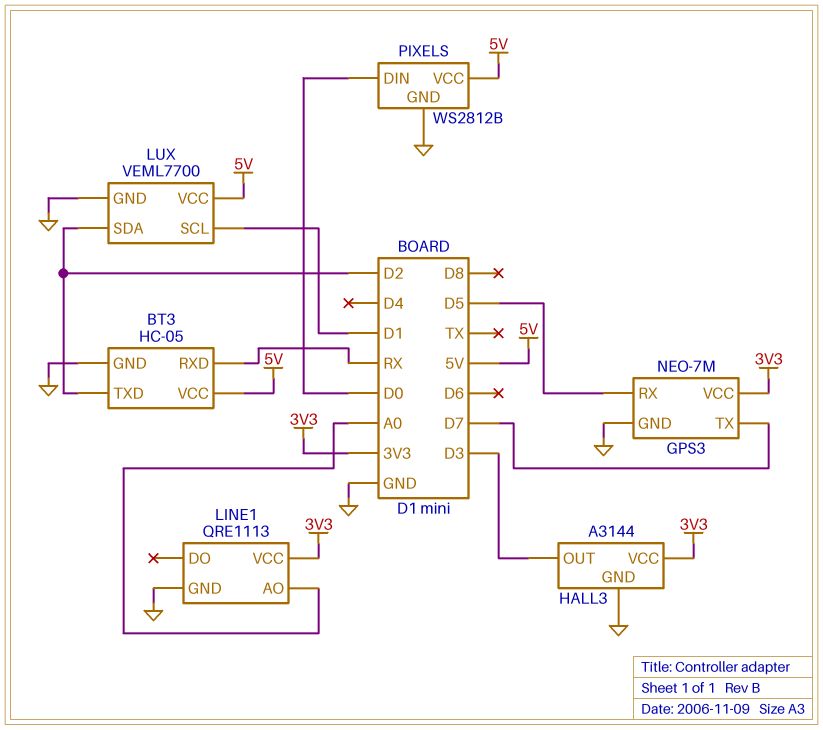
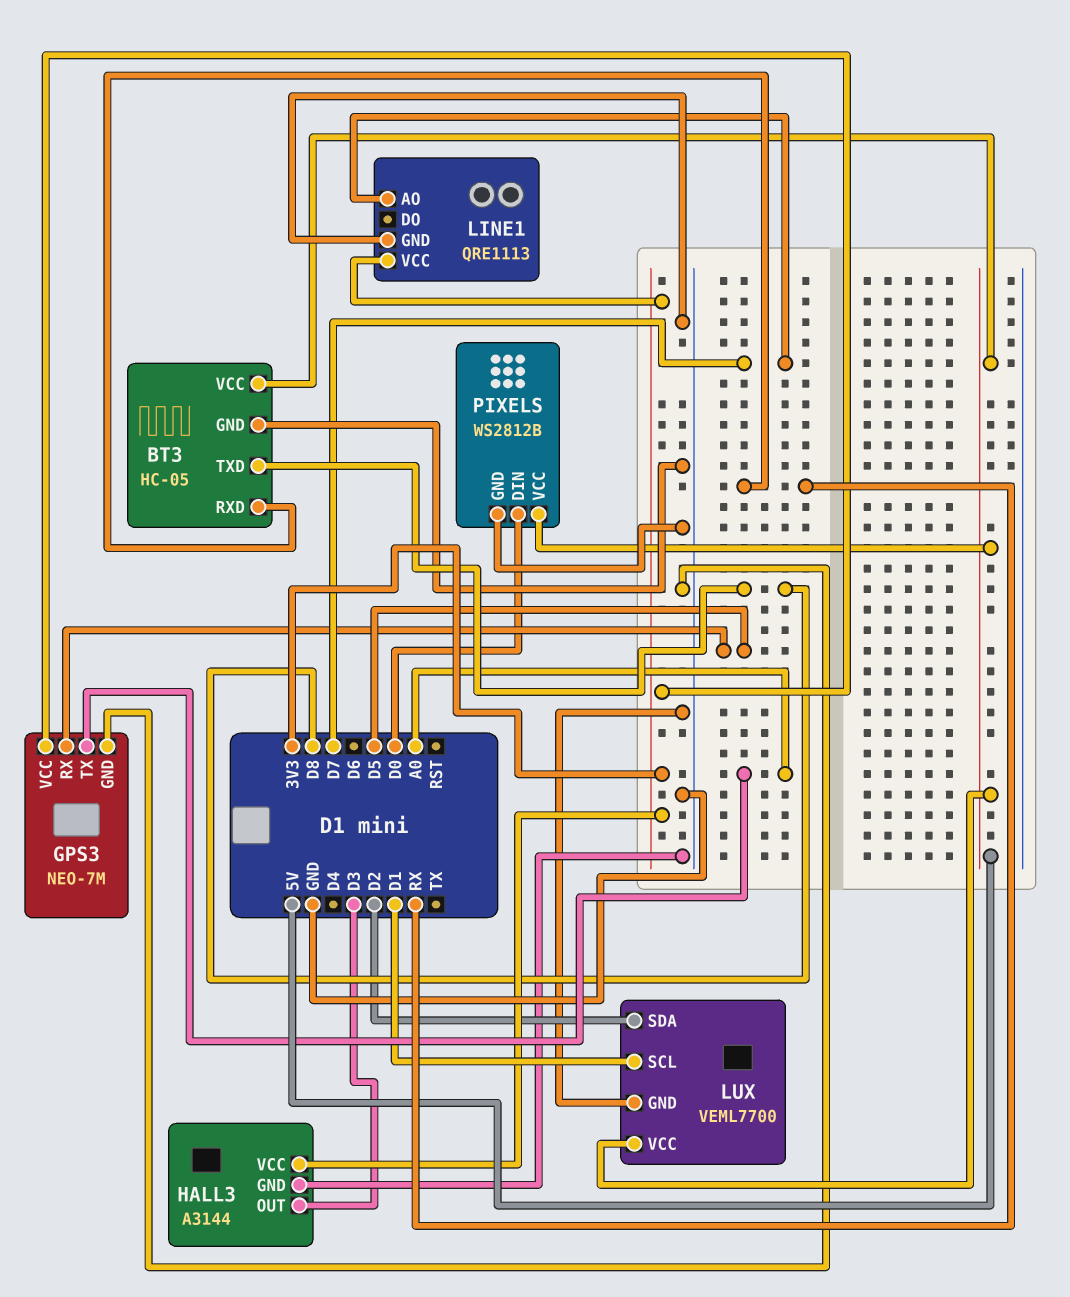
BT3 pin TXD: D2 -> D8
GPS3 pin TX: D7 -> A0
LINE1 pin AO: A0 -> D7

